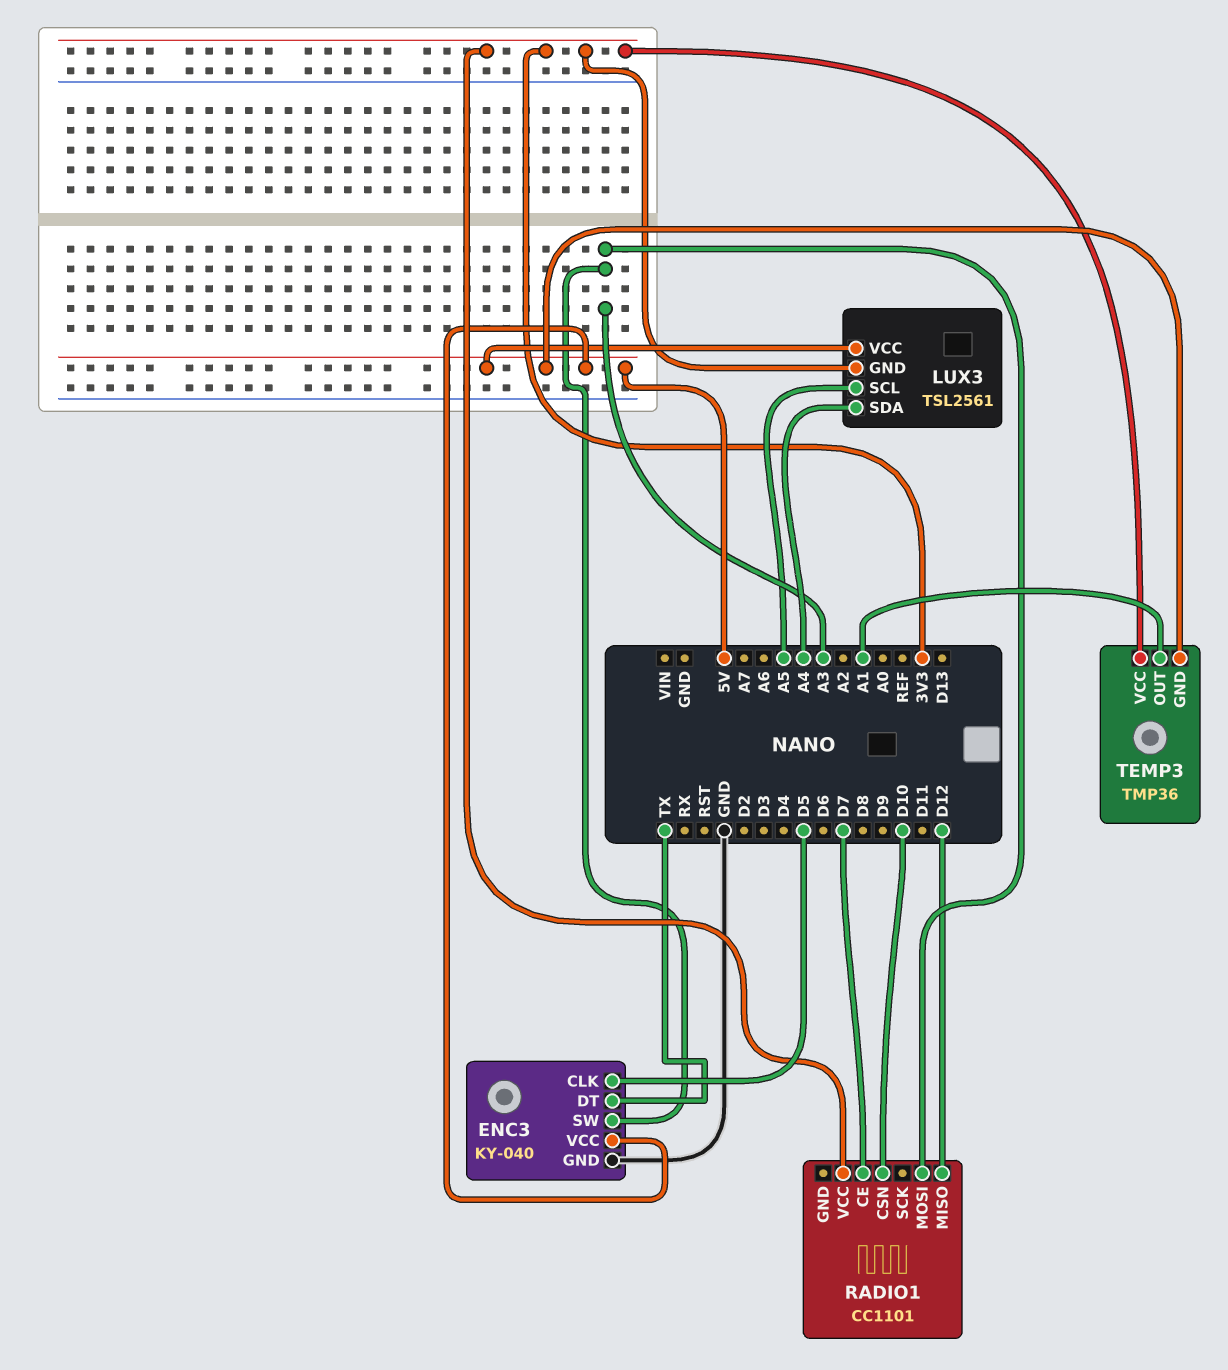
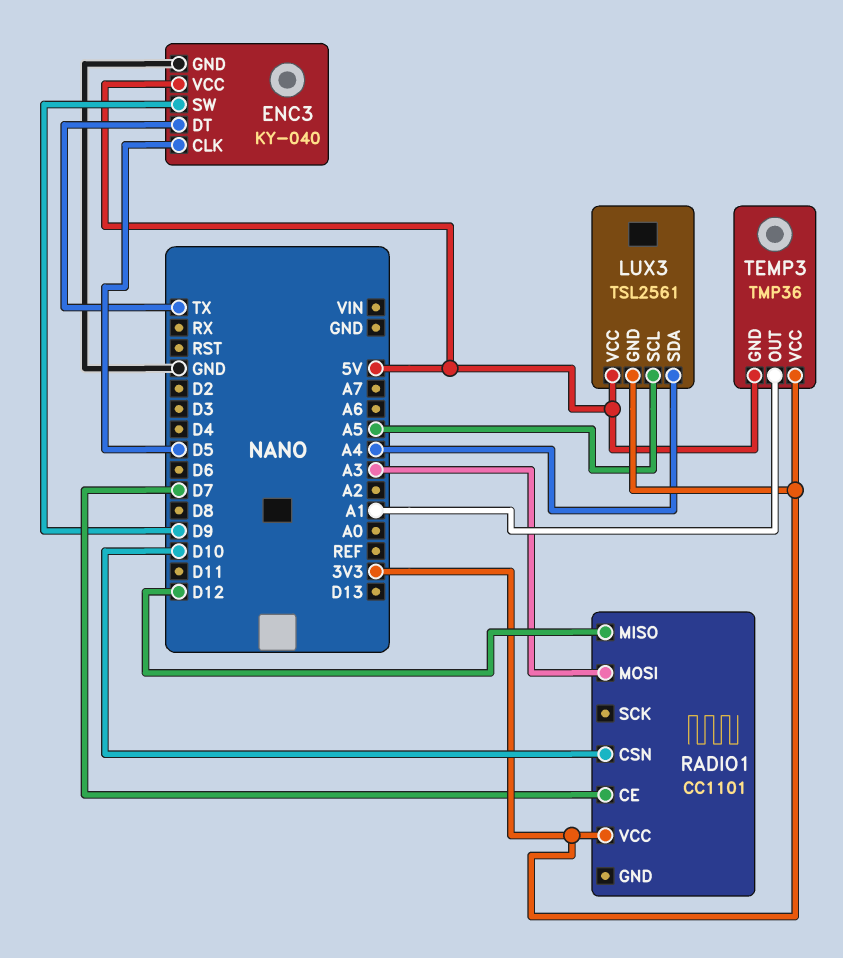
ENC3 pin SW: A3 -> D9

